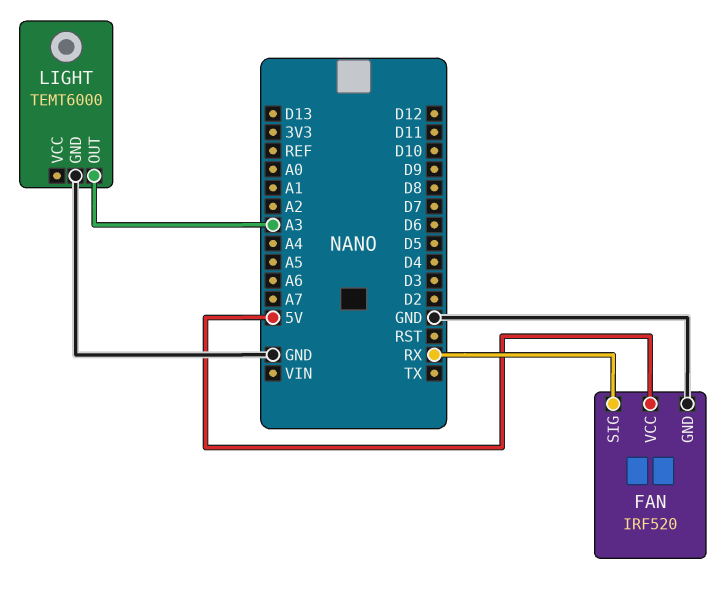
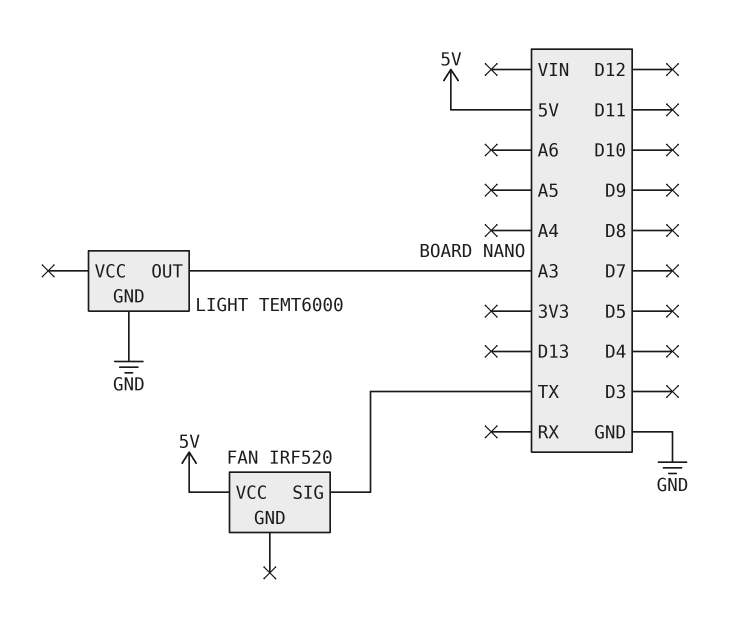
FAN pin GND: GND -> none
FAN pin SIG: RX -> TX

